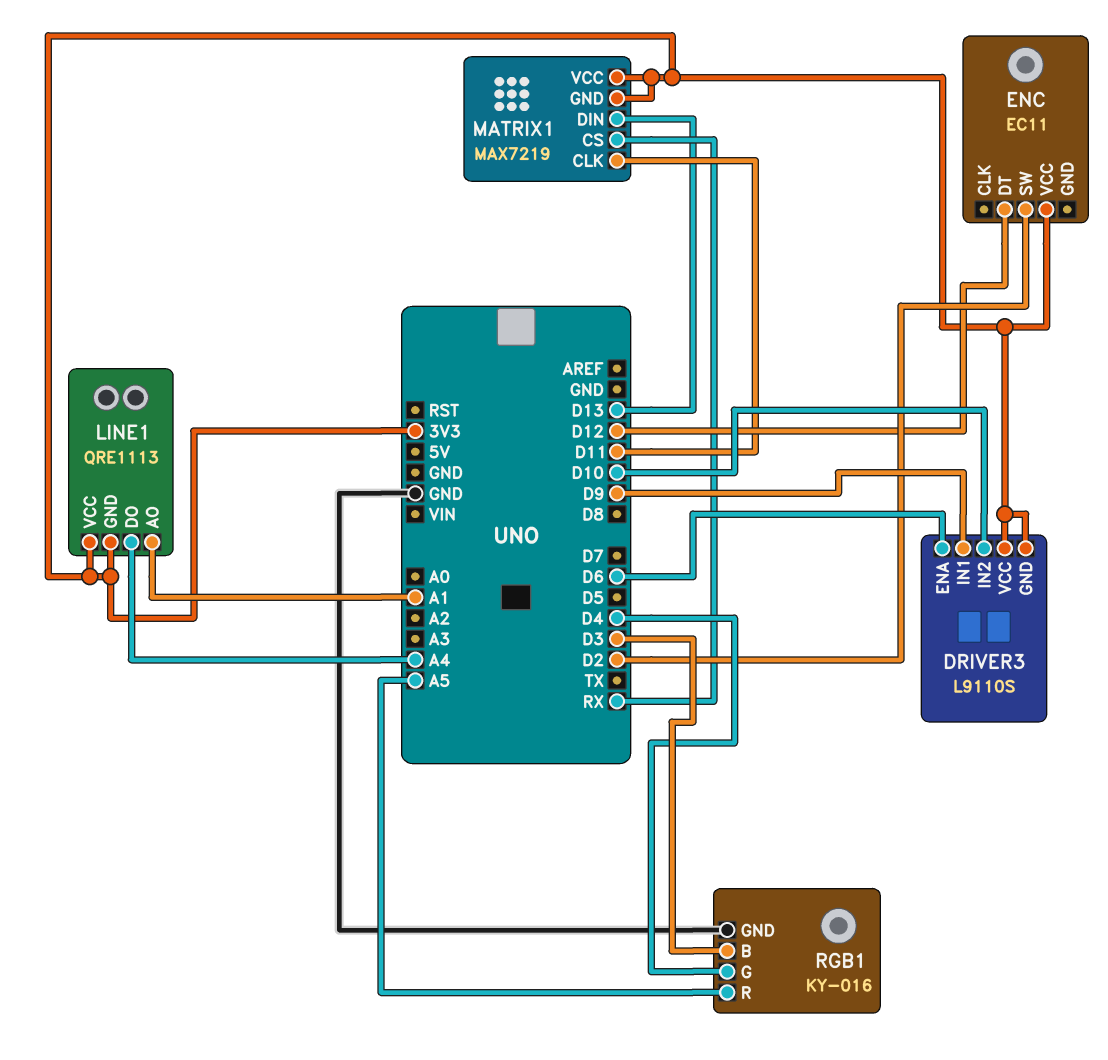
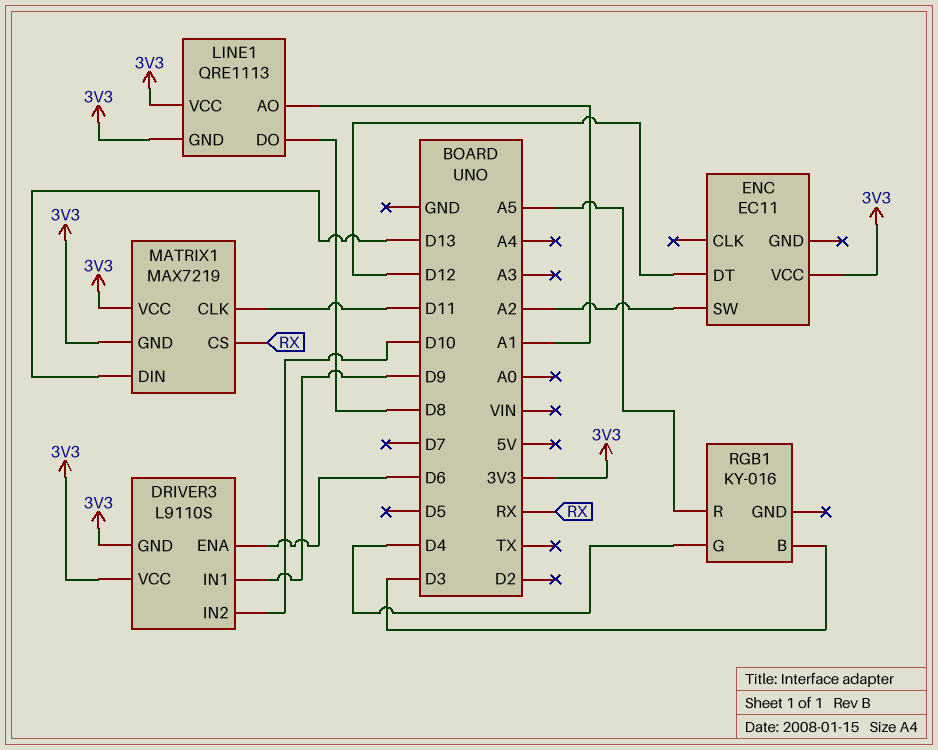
ENC pin SW: D2 -> A2
LINE1 pin DO: A4 -> D8
RGB1 pin GND: GND -> none

